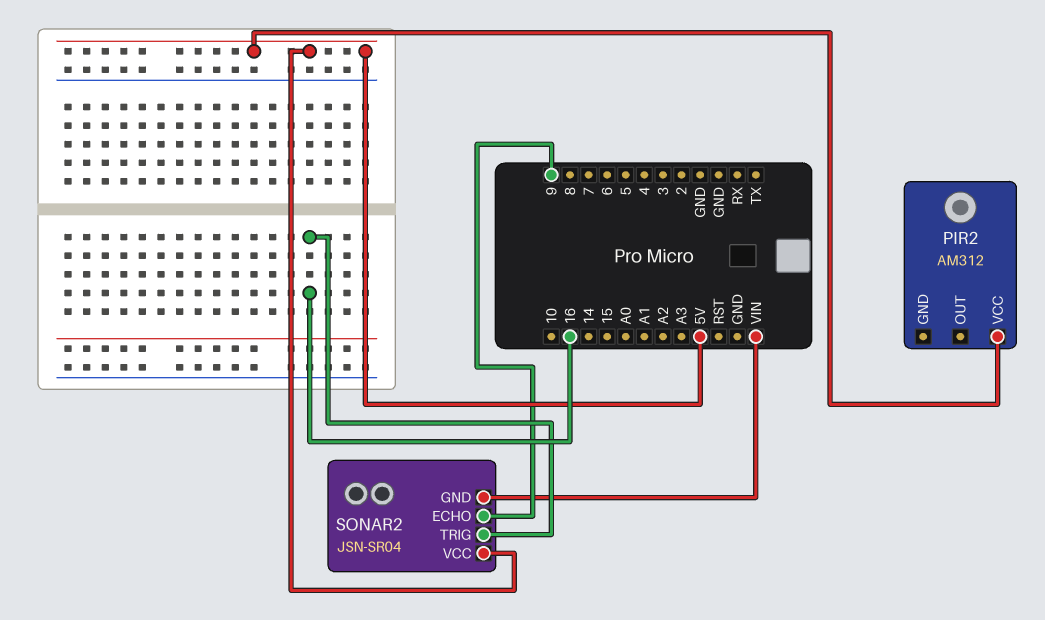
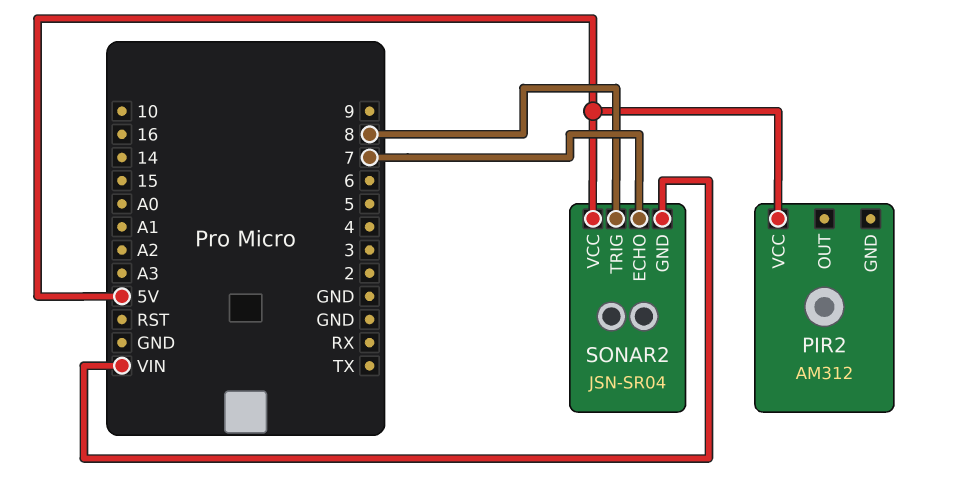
SONAR2 pin ECHO: 9 -> 7
SONAR2 pin TRIG: 16 -> 8

